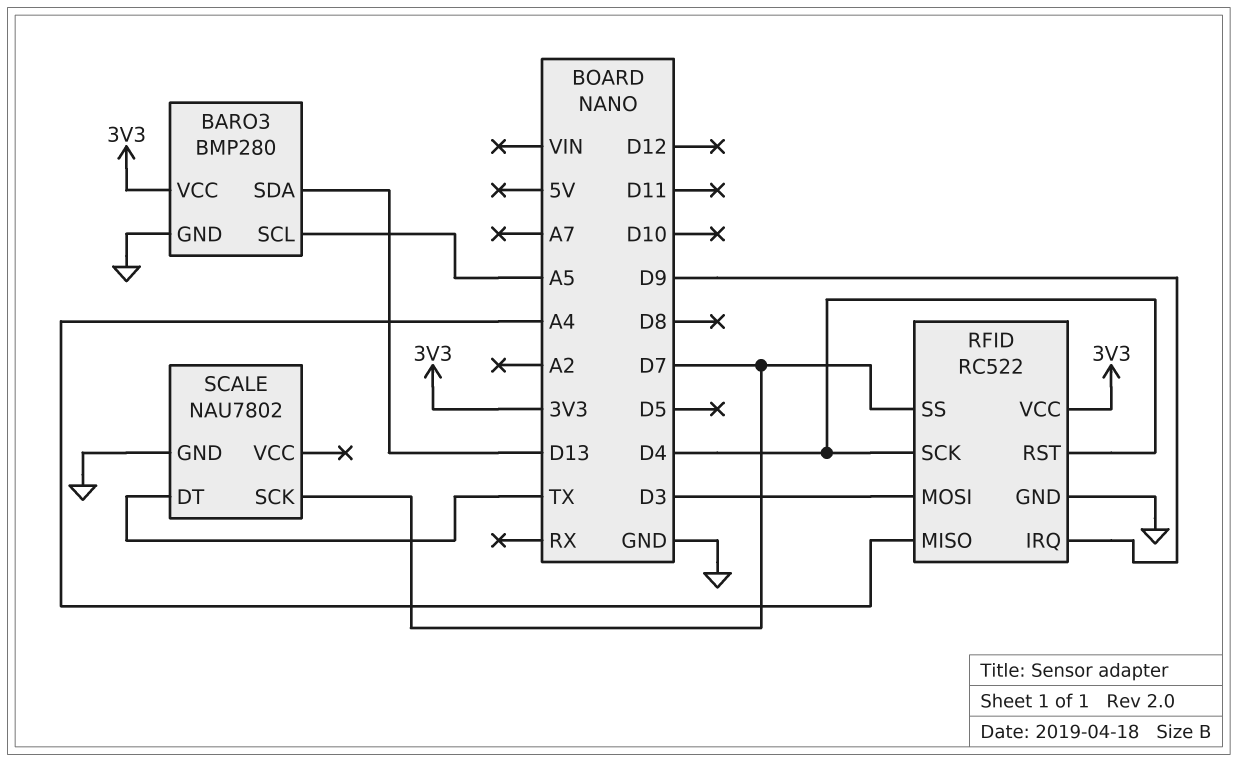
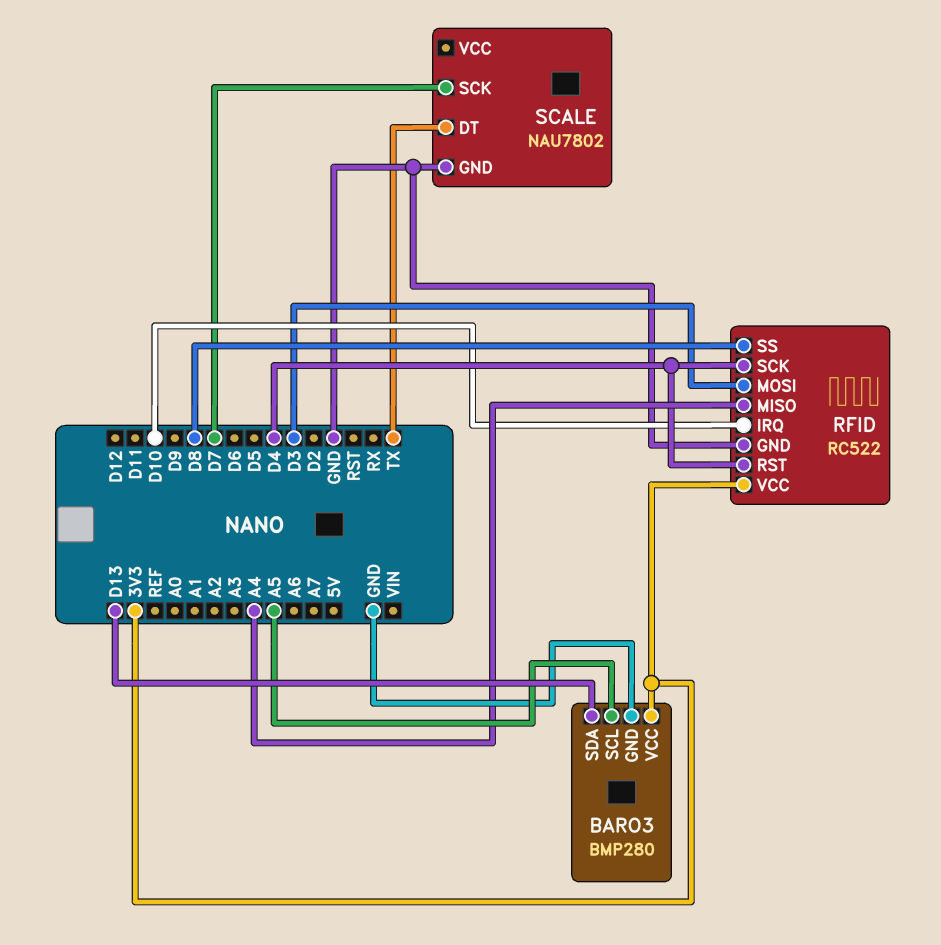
RFID pin IRQ: D9 -> D10
RFID pin SS: D7 -> D8

